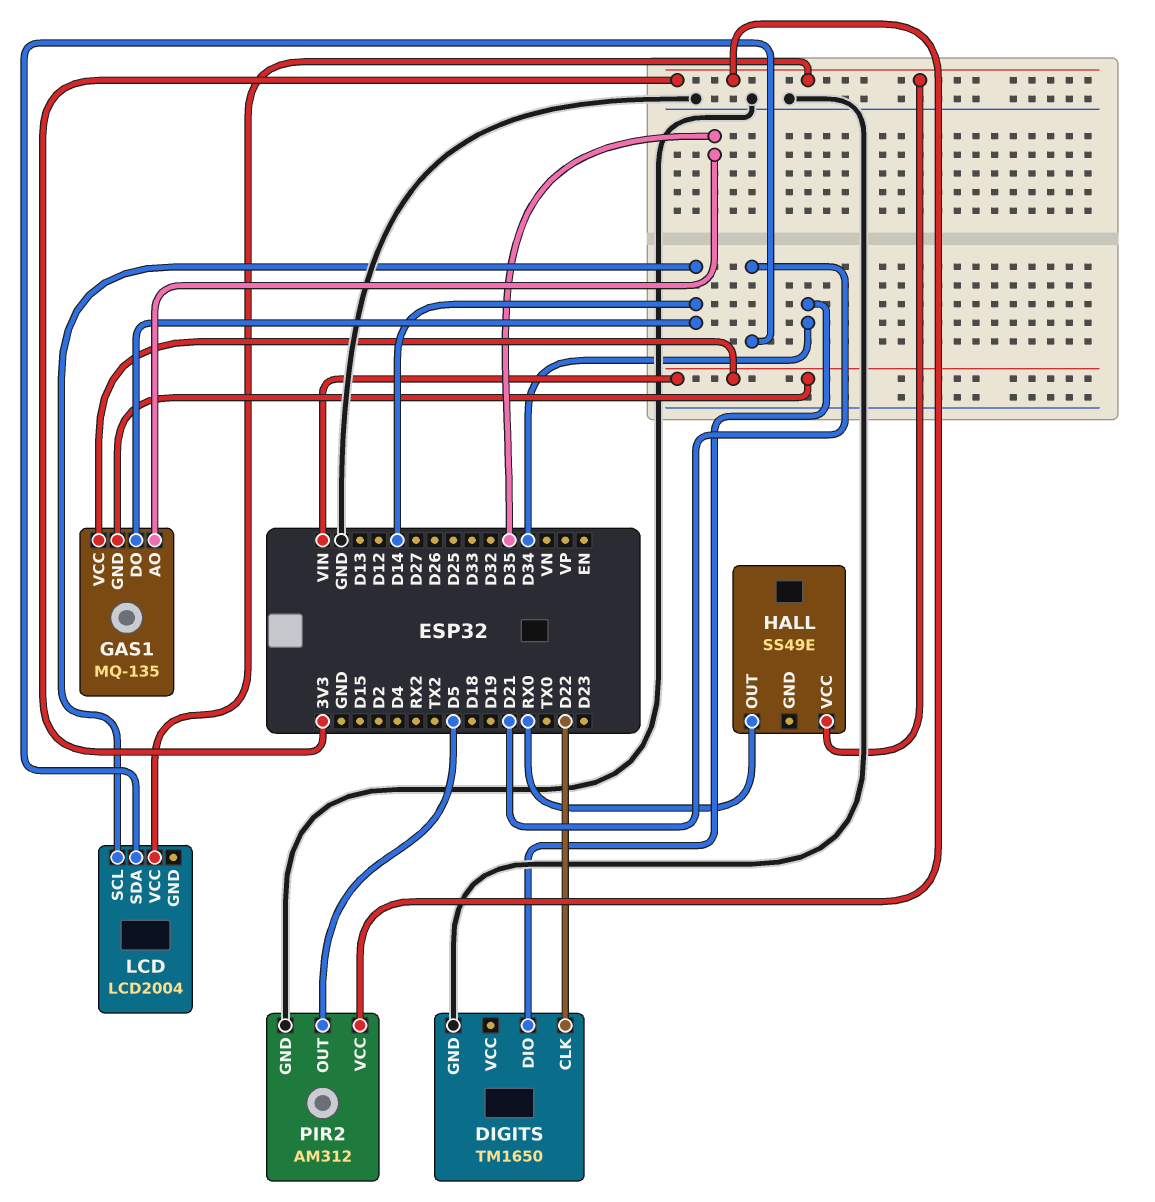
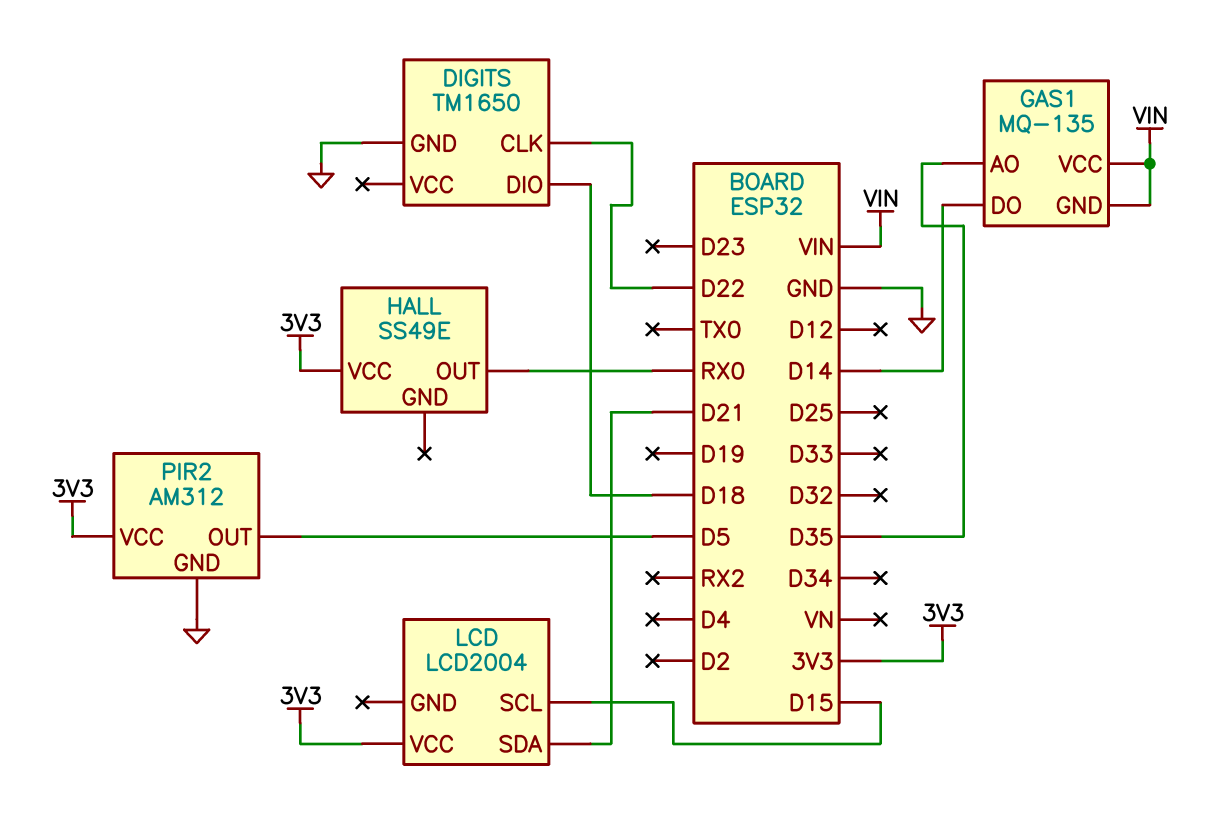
DIGITS pin DIO: D34 -> D18
LCD pin SCL: D14 -> D15

